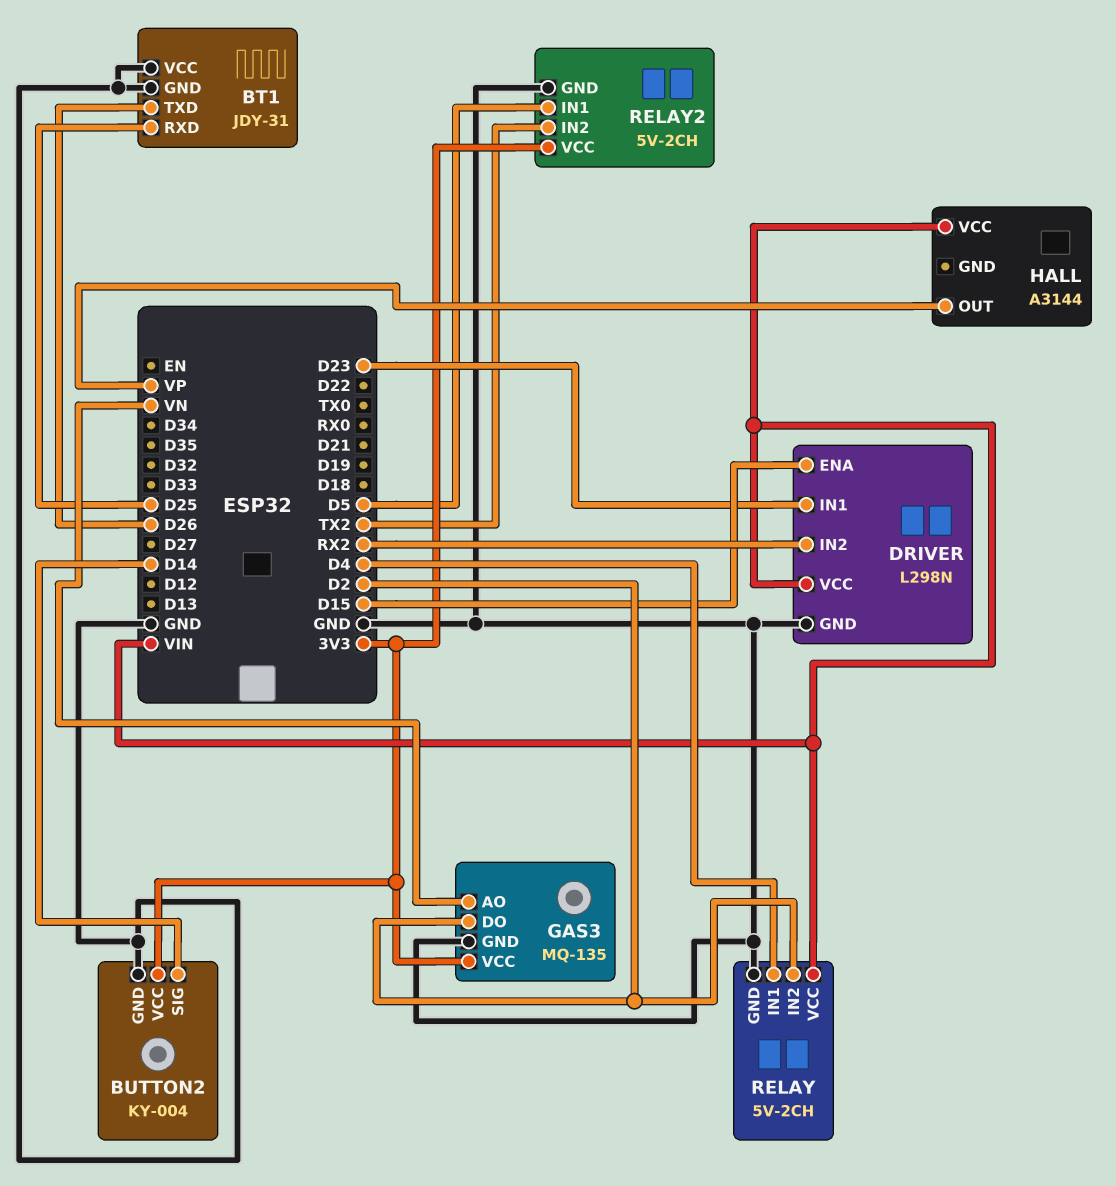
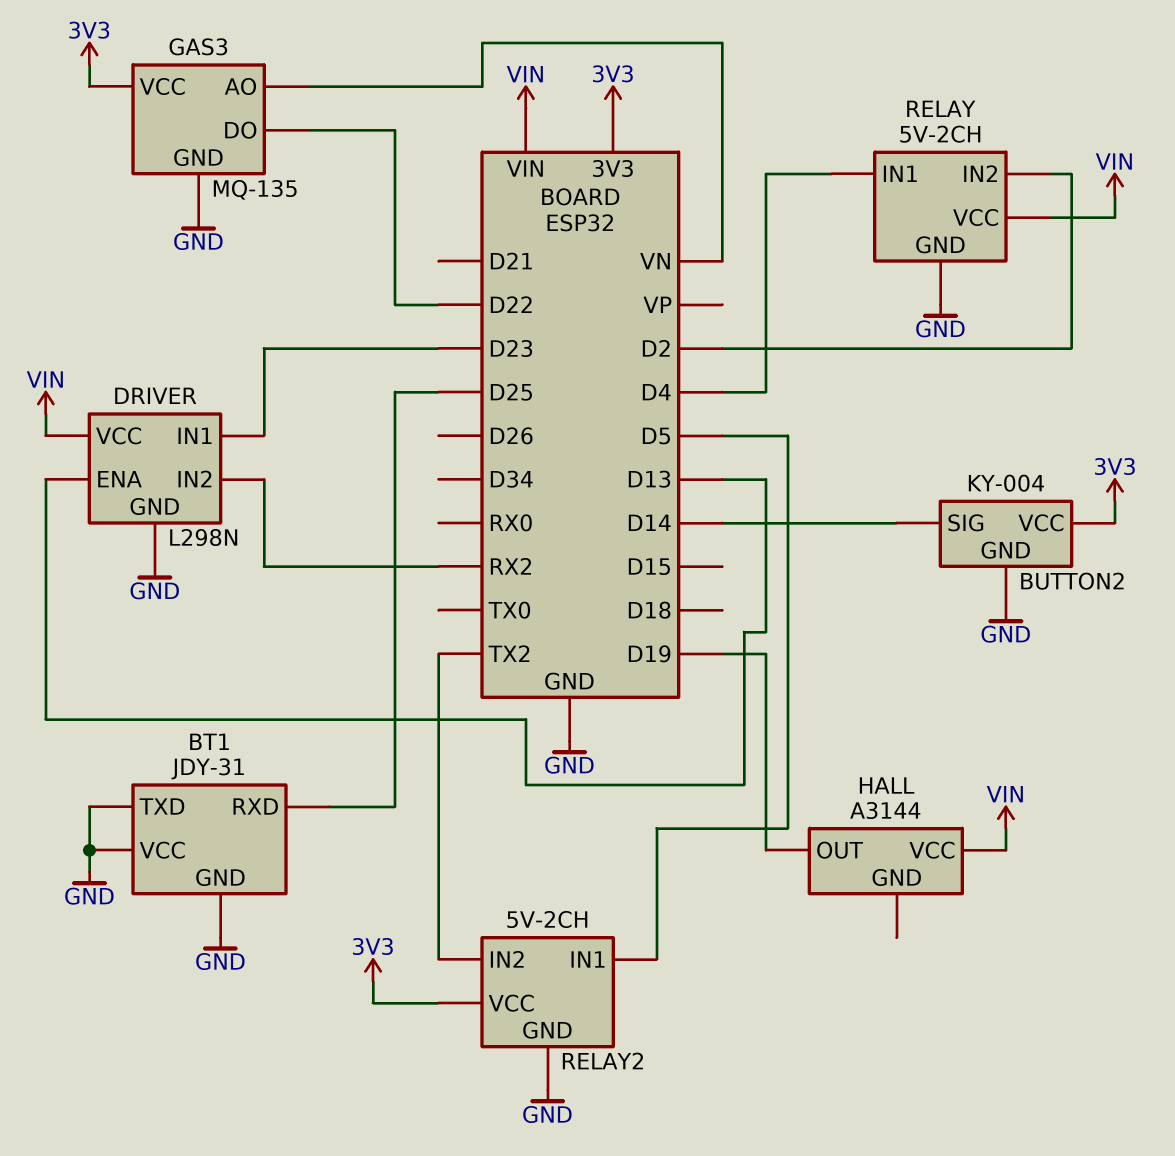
BT1 pin TXD: D26 -> GND
DRIVER pin ENA: D15 -> D13
GAS3 pin DO: D2 -> D22
HALL pin OUT: VP -> D19

